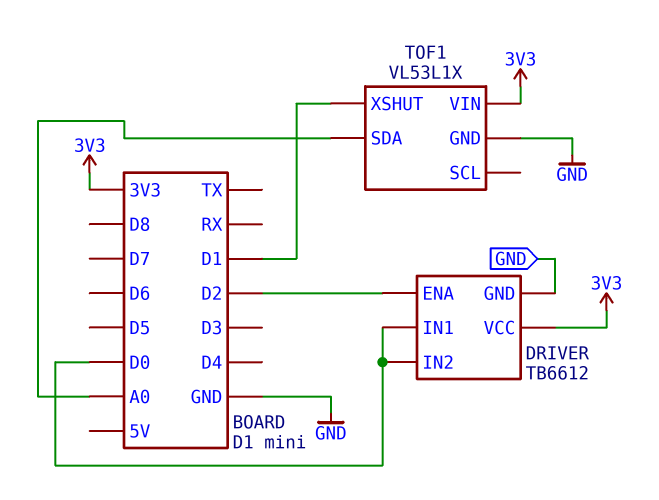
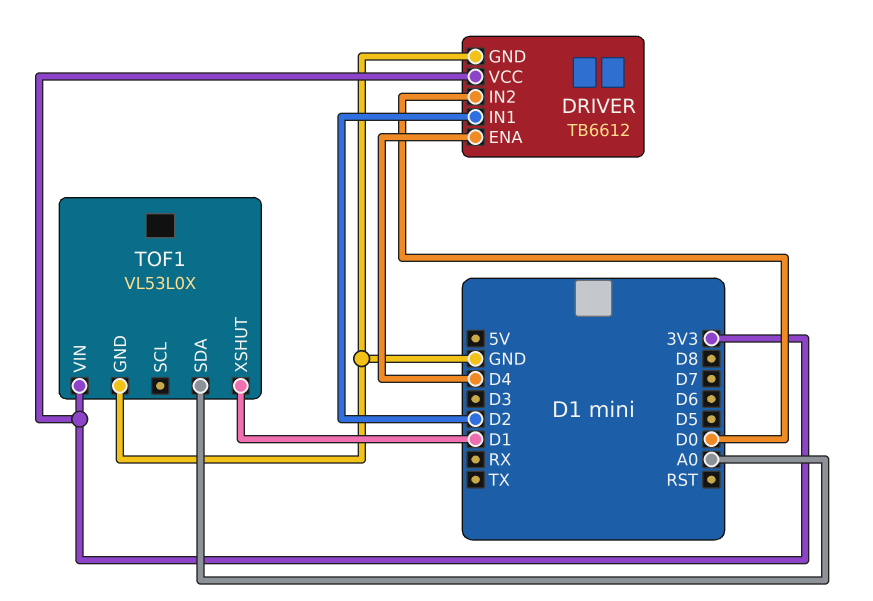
DRIVER pin ENA: D2 -> D4
DRIVER pin IN1: D0 -> D2
TOF1: VL53L1X -> VL53L0X

